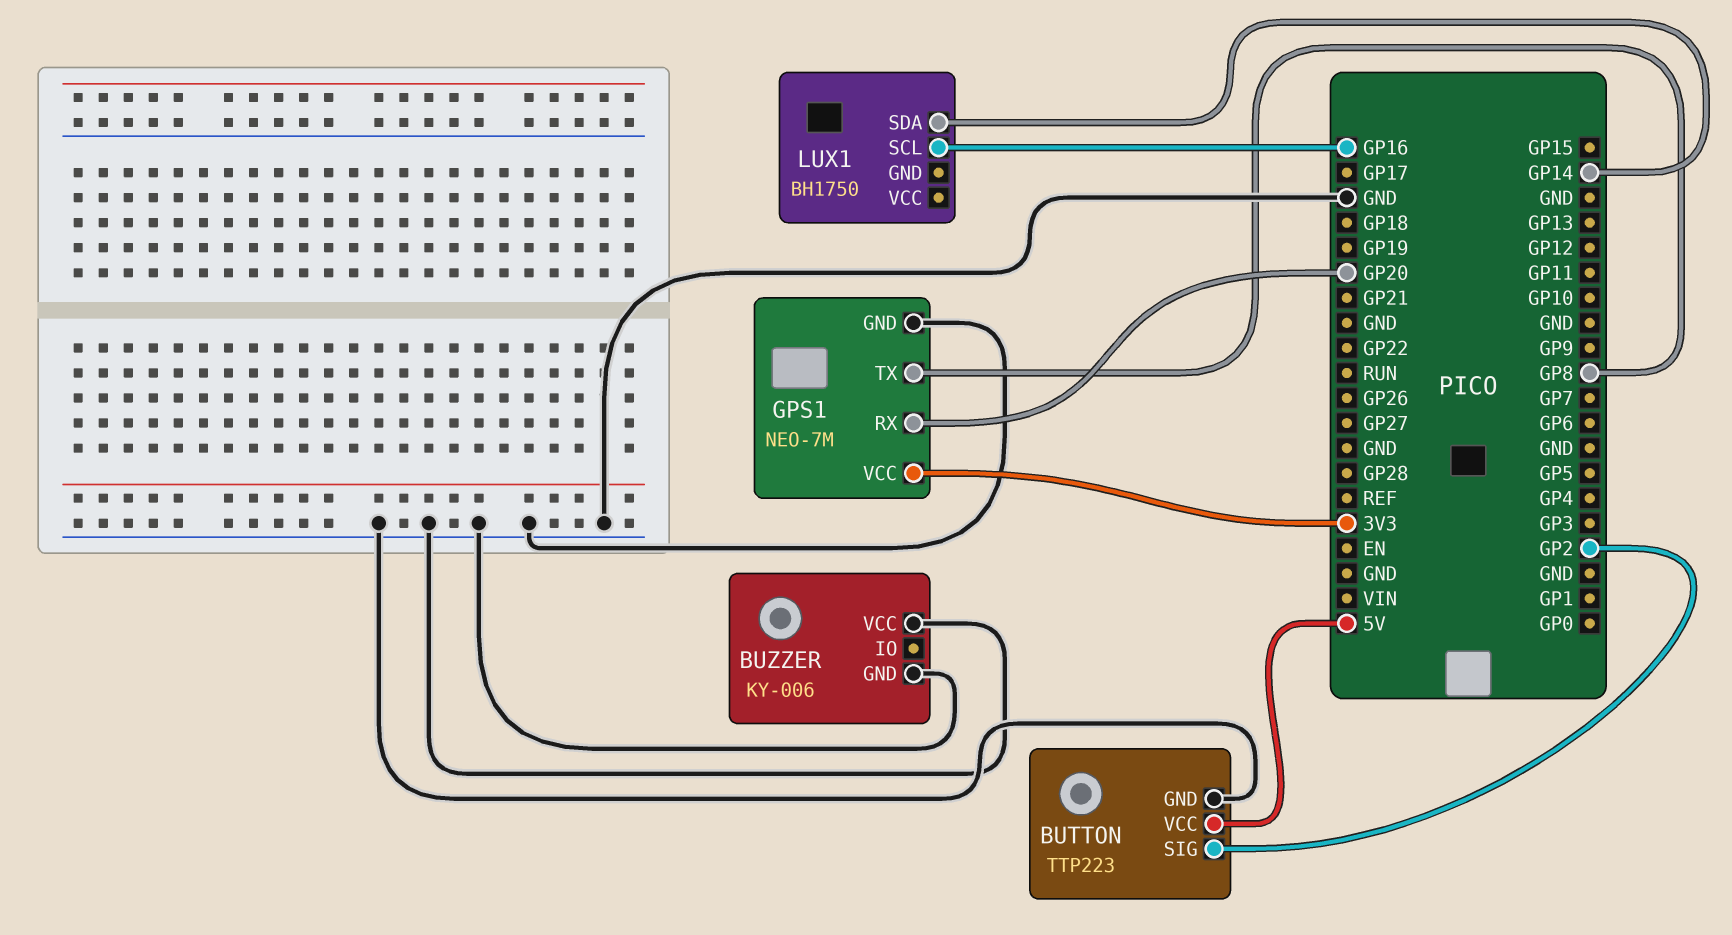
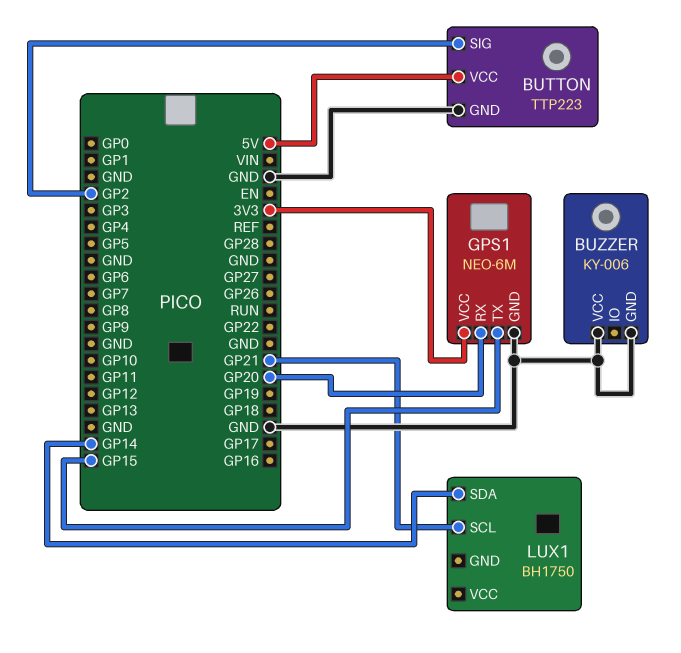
GPS1: NEO-7M -> NEO-6M
GPS1 pin TX: GP8 -> GP15
LUX1 pin SCL: GP16 -> GP21

